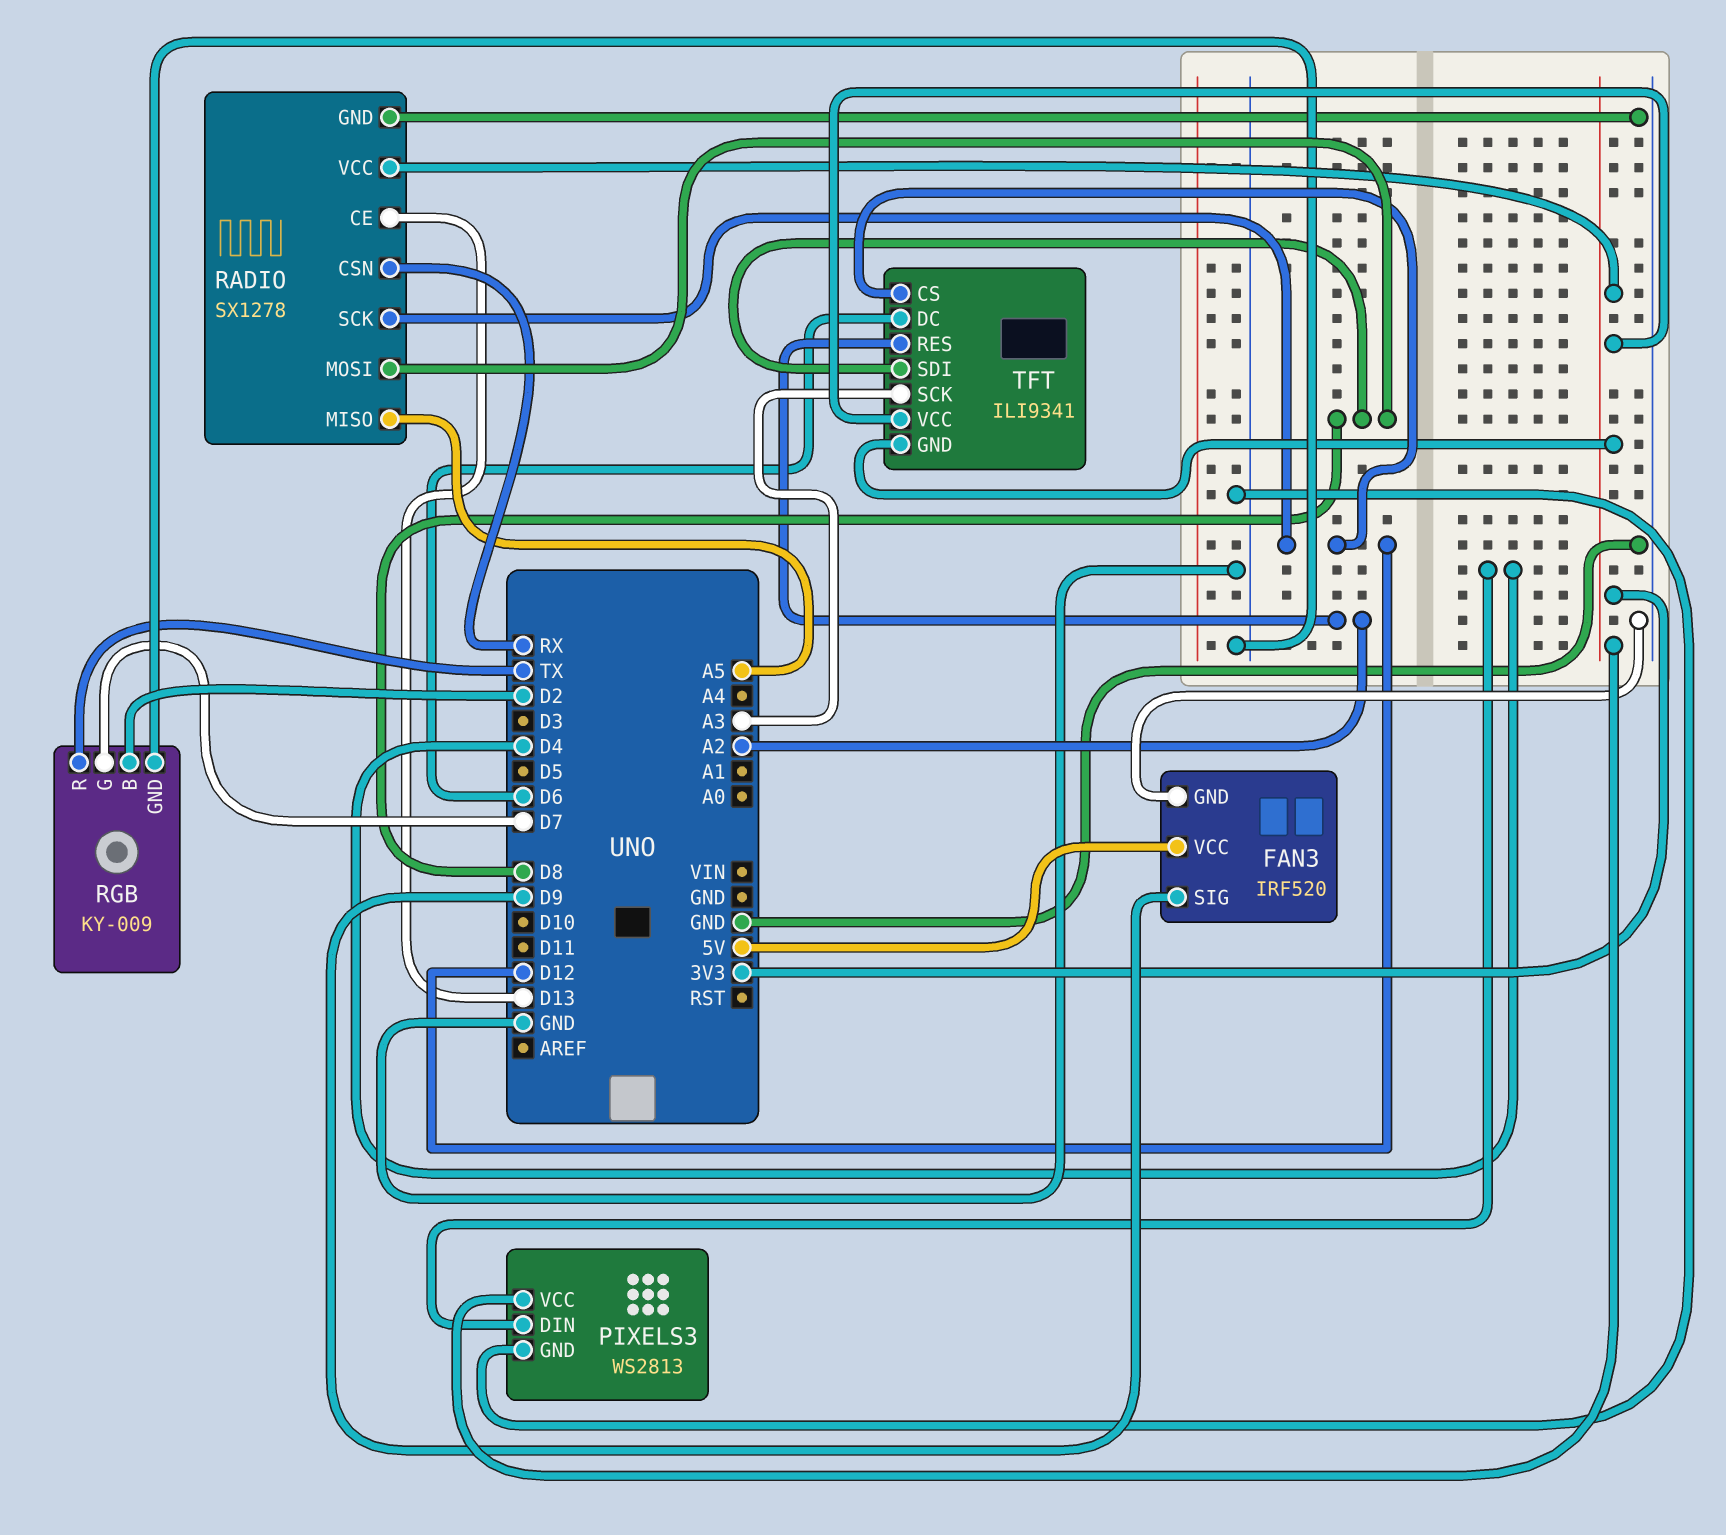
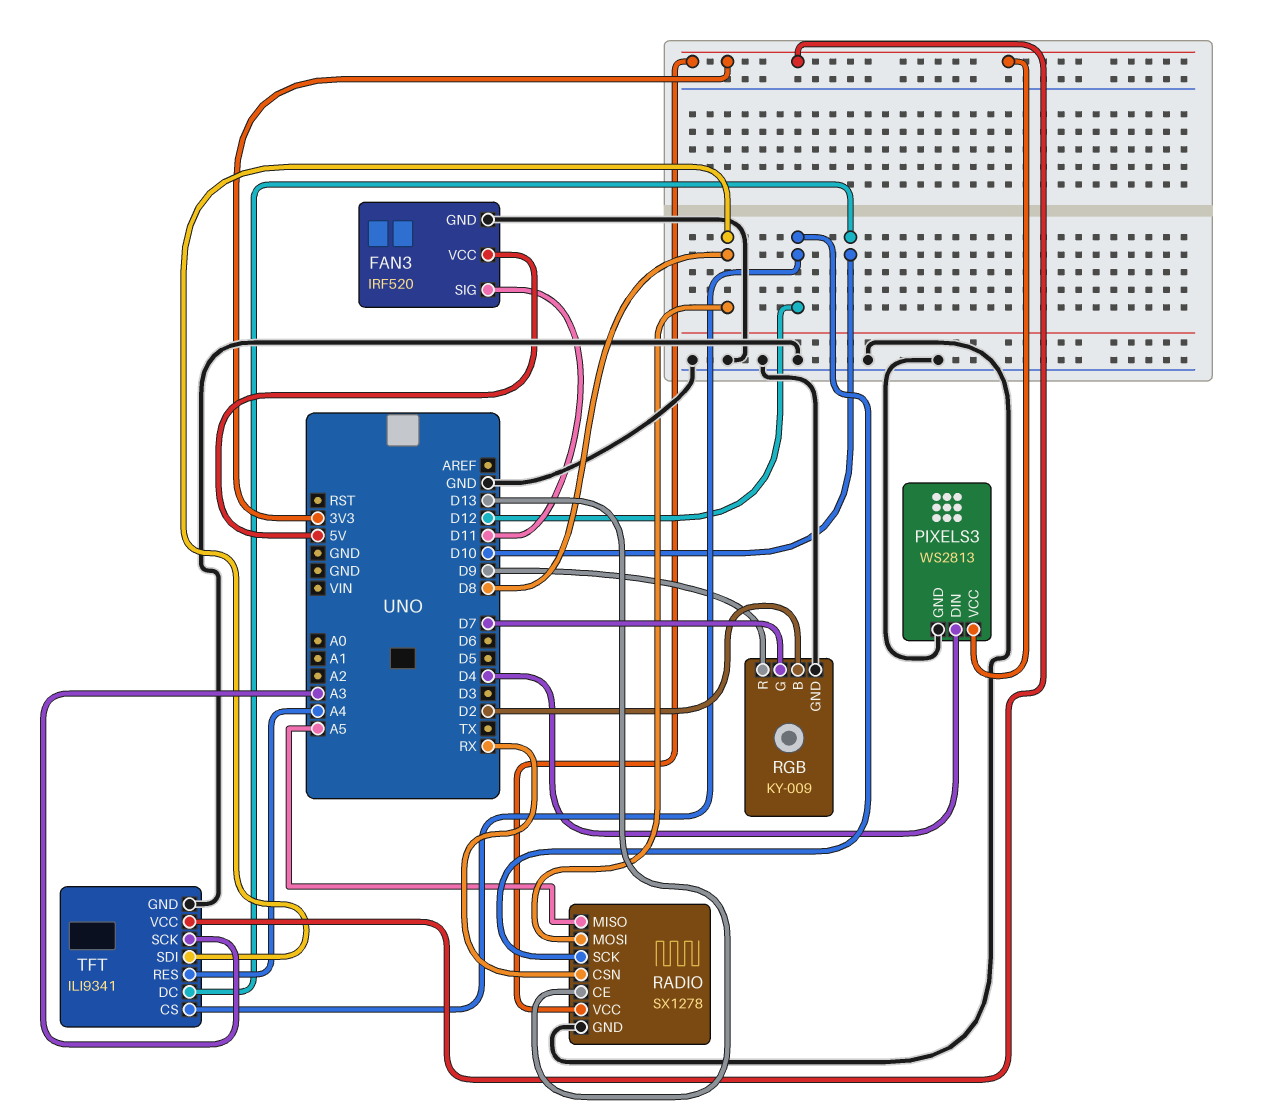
FAN3 pin SIG: D9 -> D11
RGB pin R: TX -> D9
TFT pin DC: D6 -> D10
TFT pin GND: 3V3 -> GND
TFT pin RES: A2 -> A4

